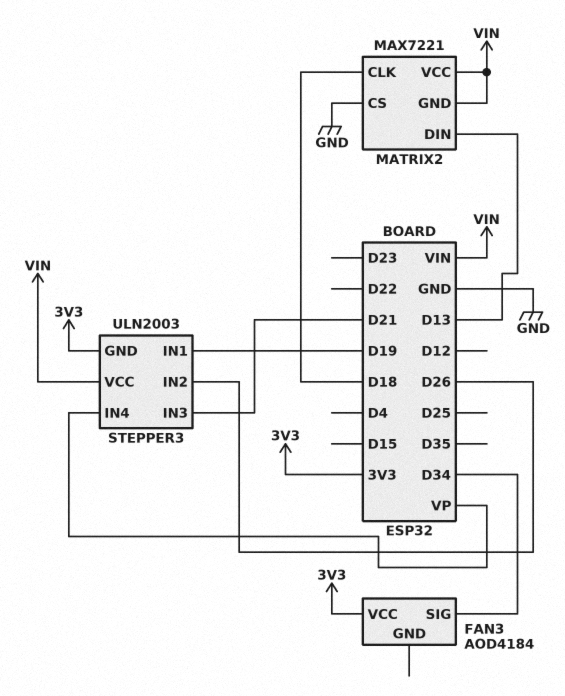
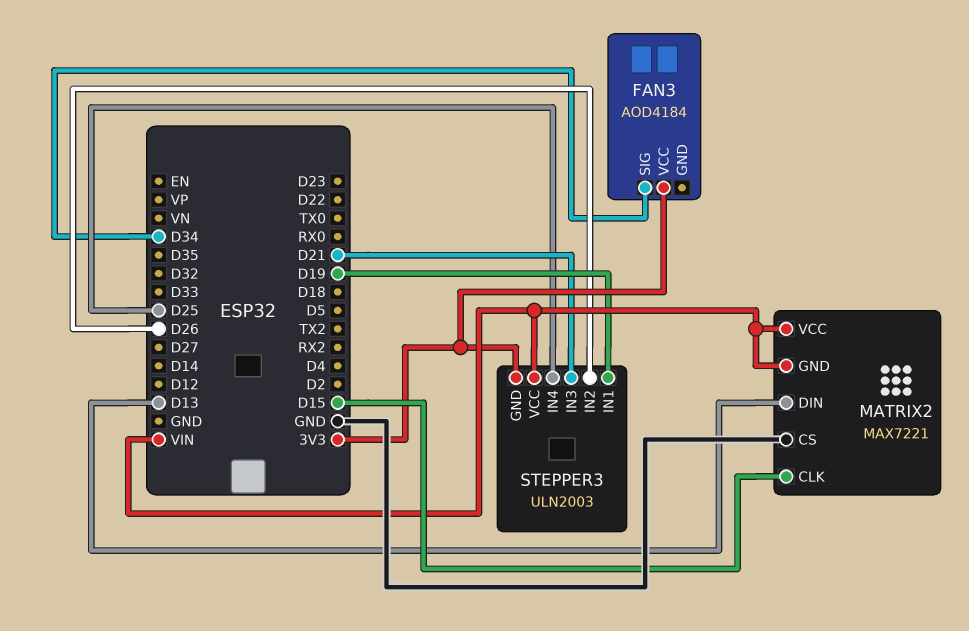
MATRIX2 pin CLK: D18 -> D15
STEPPER3 pin IN4: VP -> D25

